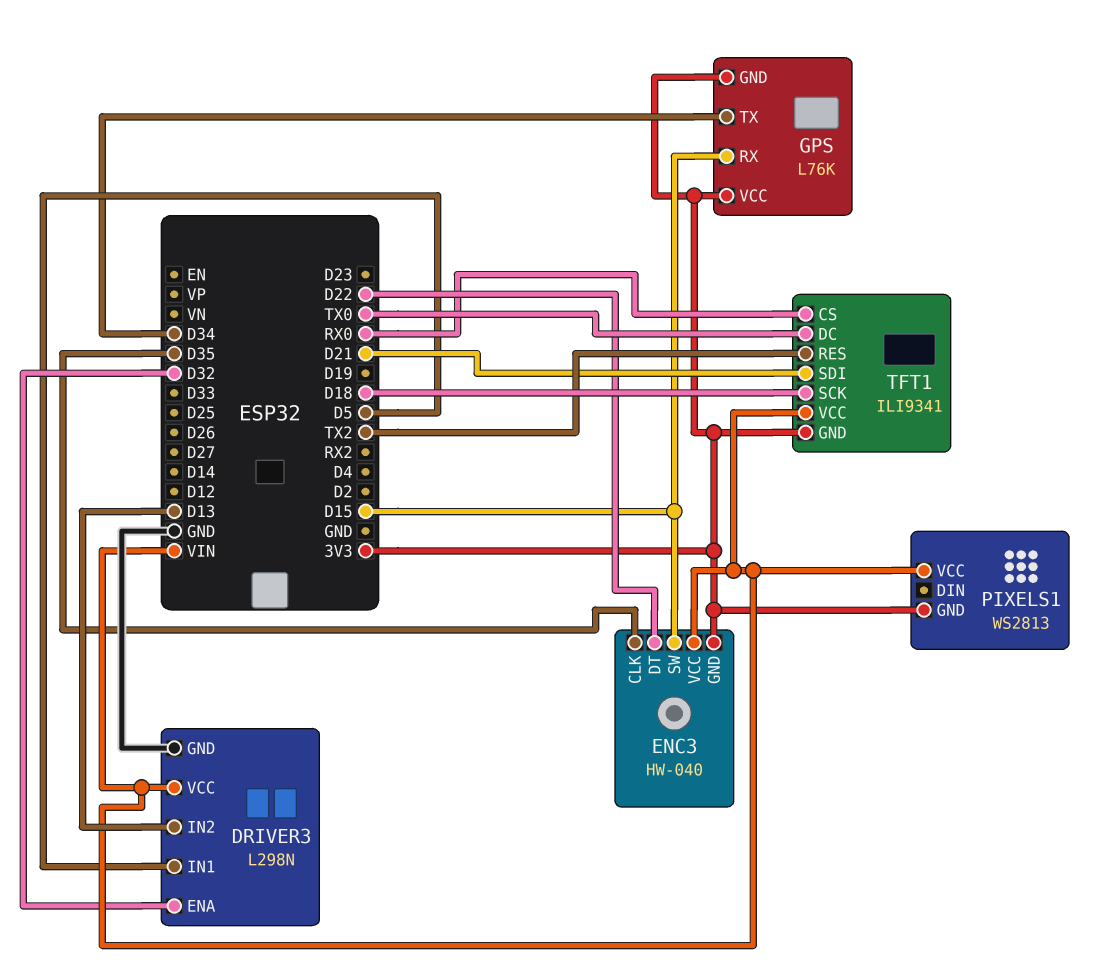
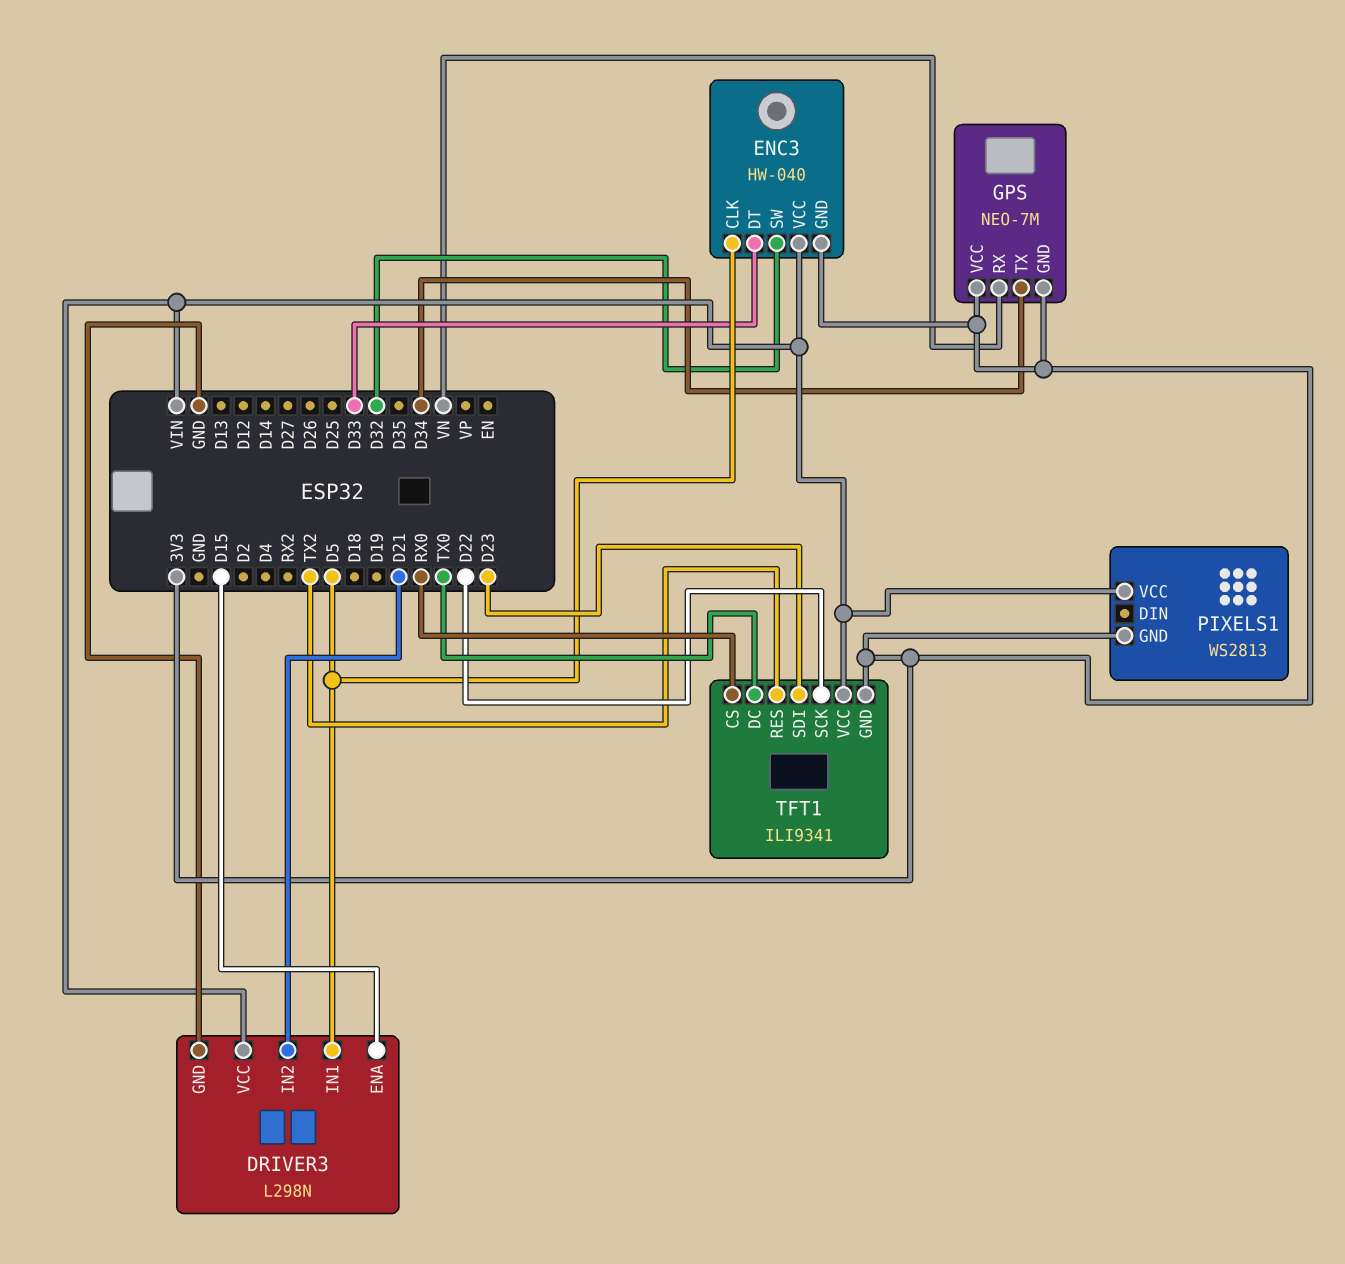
DRIVER3 pin ENA: D32 -> D15
DRIVER3 pin IN2: D13 -> D21
ENC3 pin CLK: D35 -> D5
ENC3 pin DT: D22 -> D33
ENC3 pin SW: D15 -> D32
GPS: L76K -> NEO-7M
GPS pin RX: D15 -> VN
TFT1 pin SCK: D18 -> D22
TFT1 pin SDI: D21 -> D23

